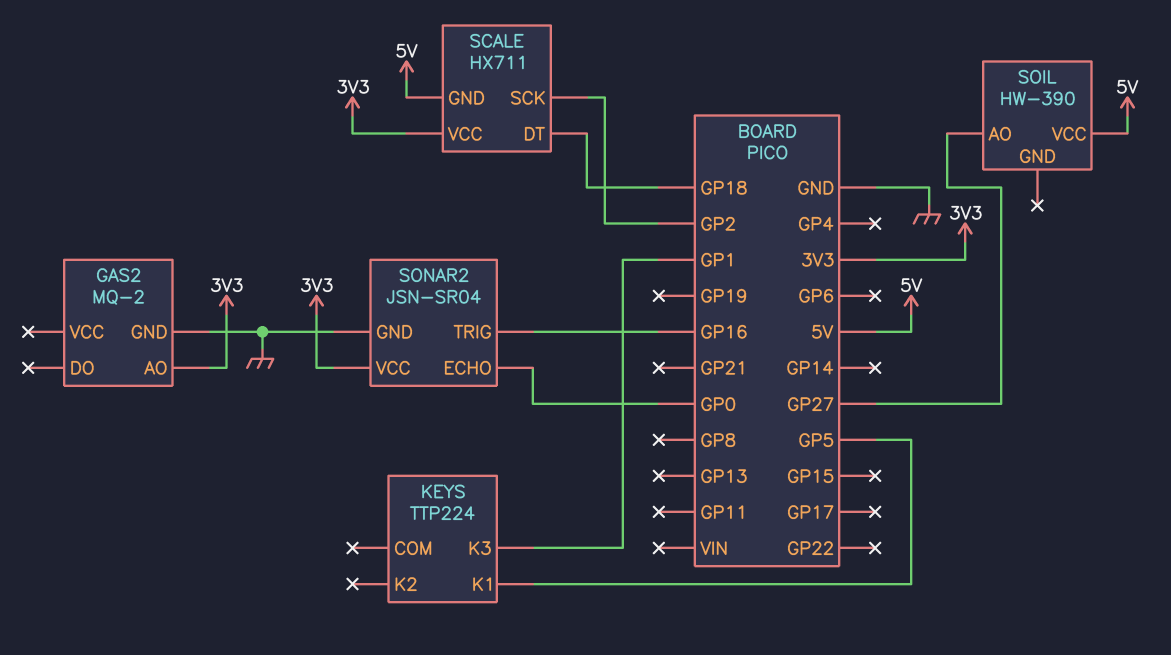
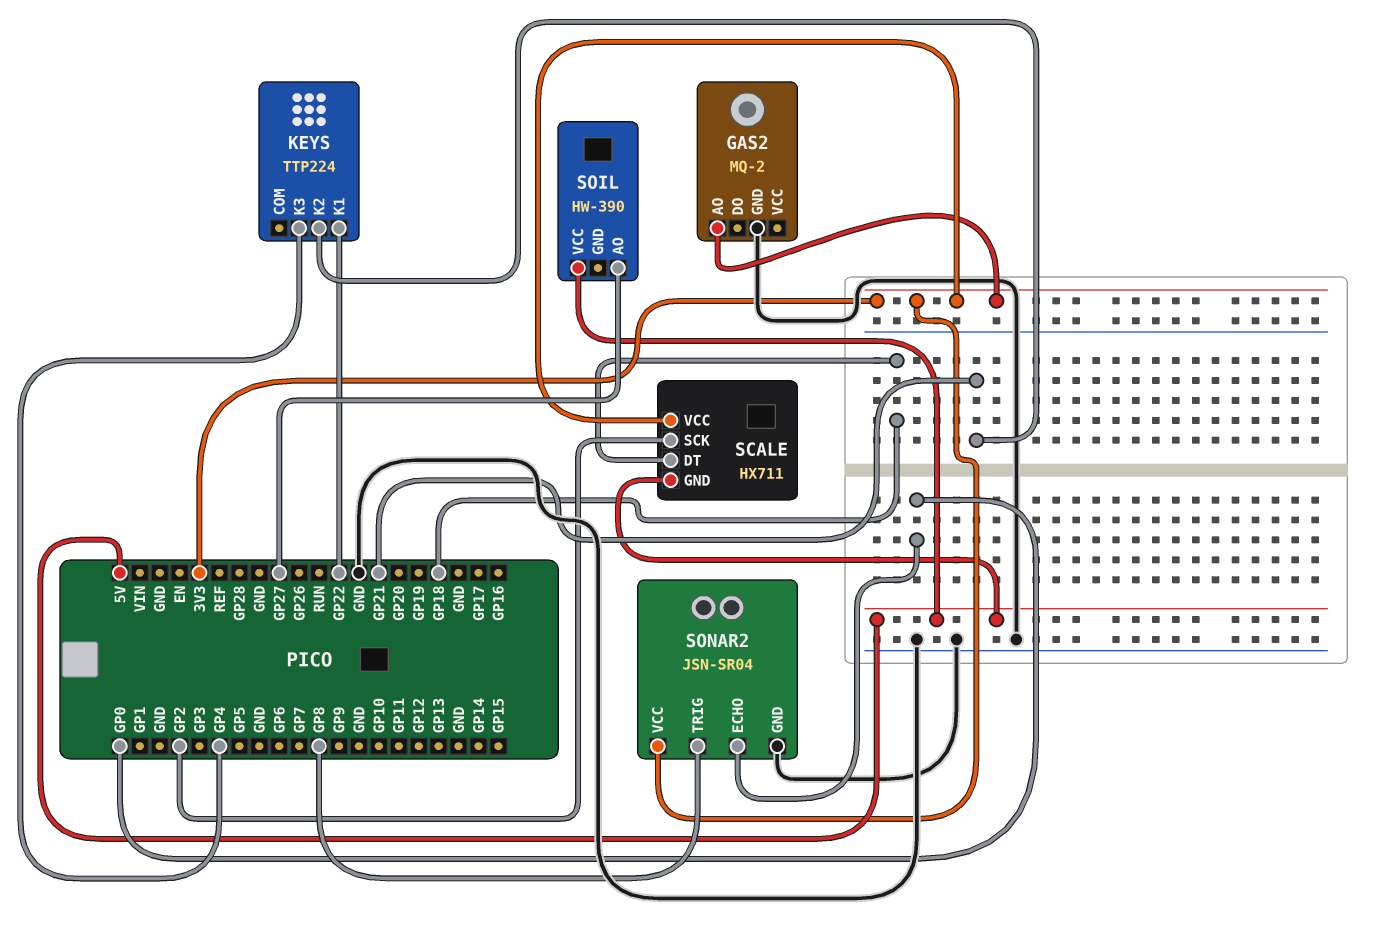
KEYS pin K1: GP5 -> GP22
KEYS pin K2: none -> GP21
KEYS pin K3: GP1 -> GP4
SONAR2 pin TRIG: GP16 -> GP8

